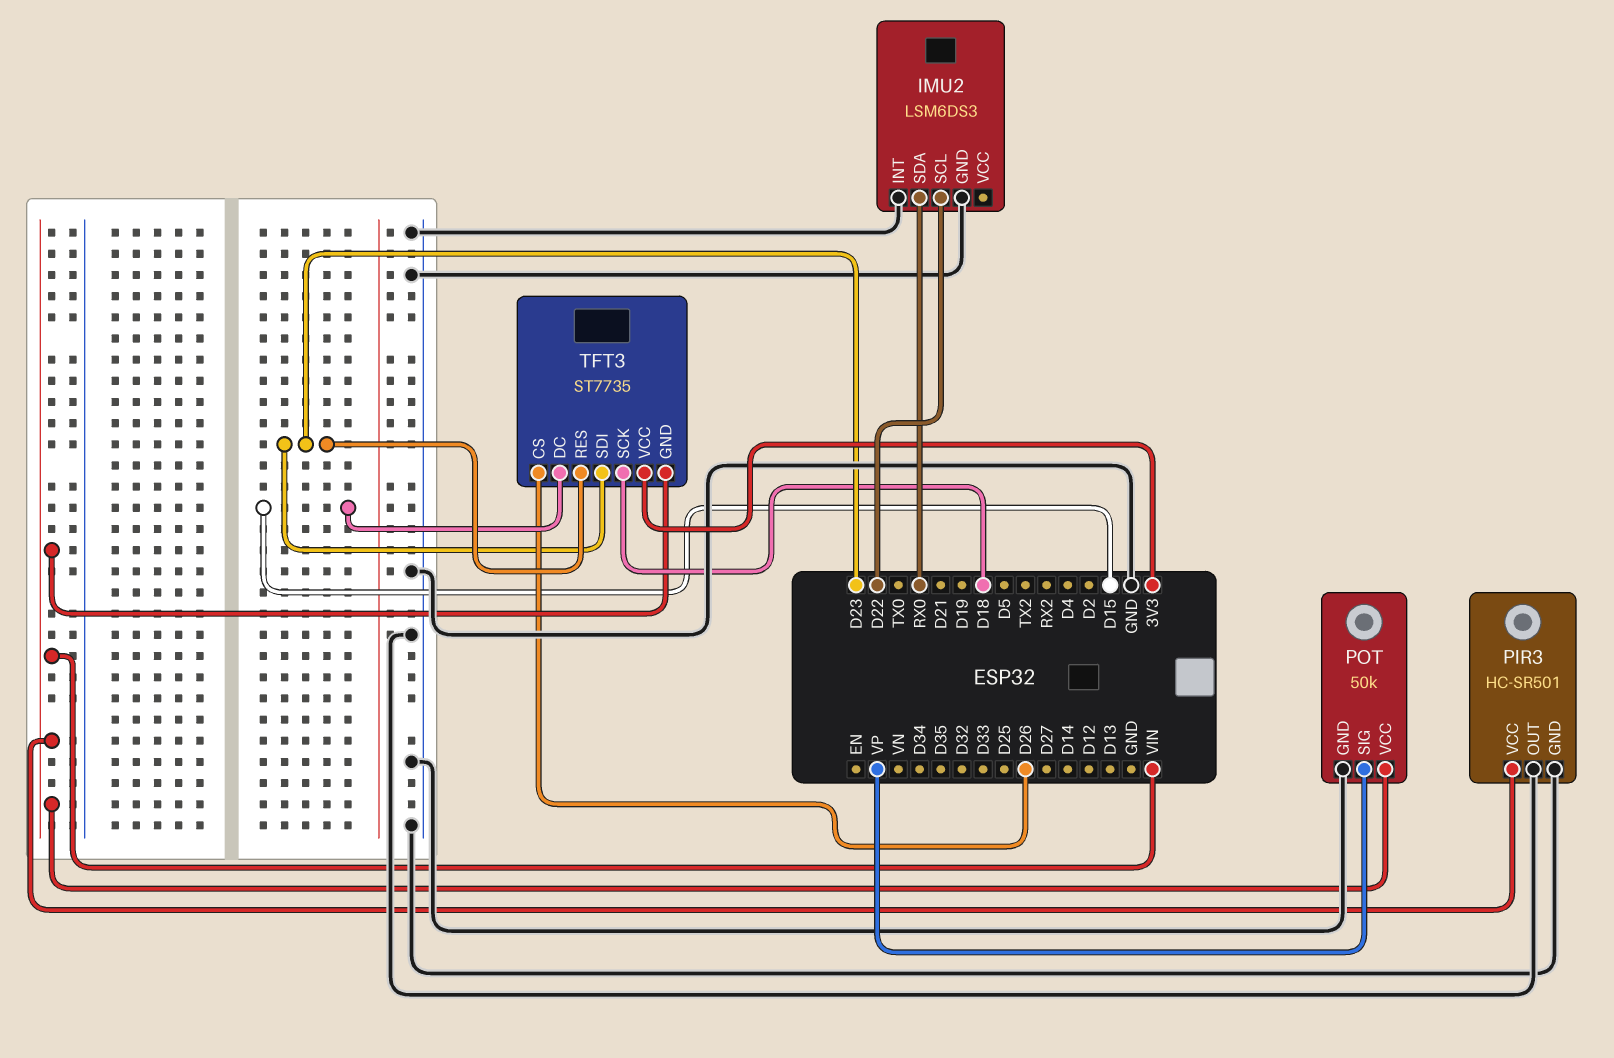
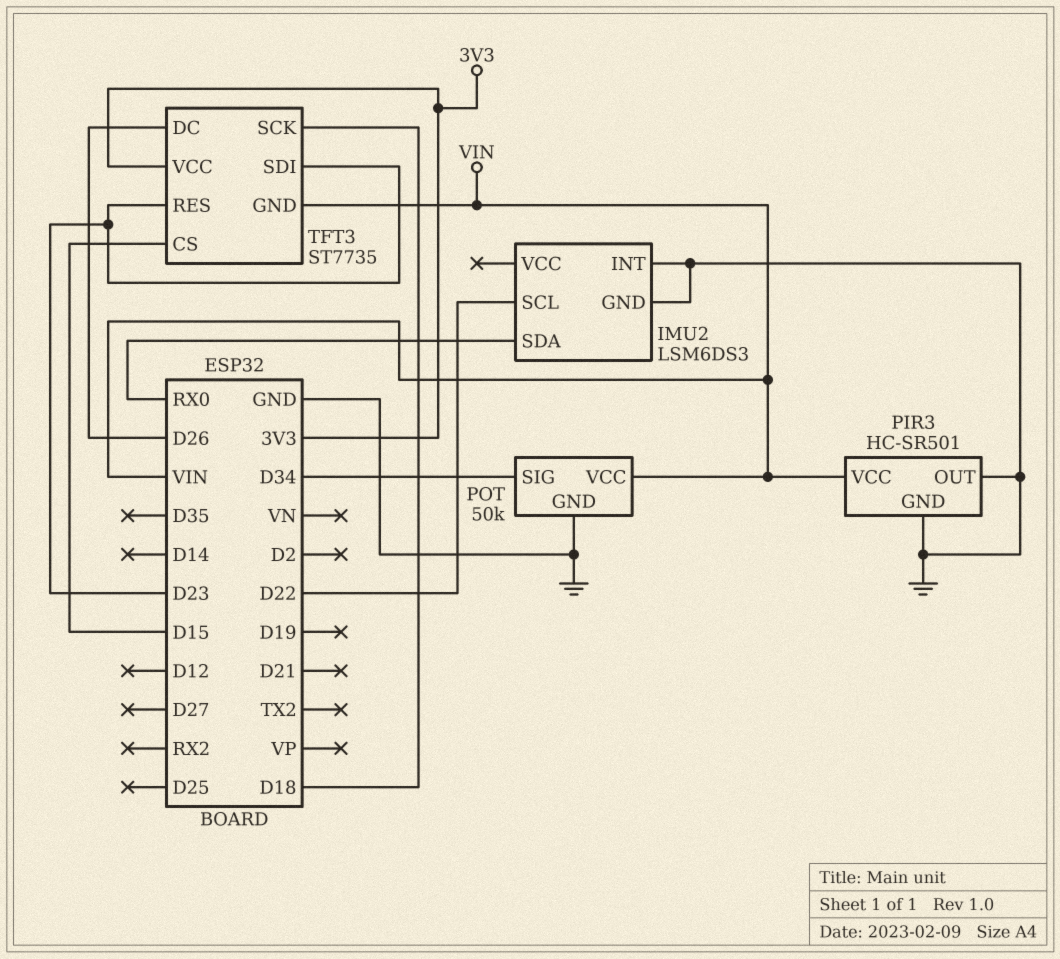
POT pin SIG: VP -> D34
TFT3 pin CS: D26 -> D15
TFT3 pin DC: D15 -> D26

